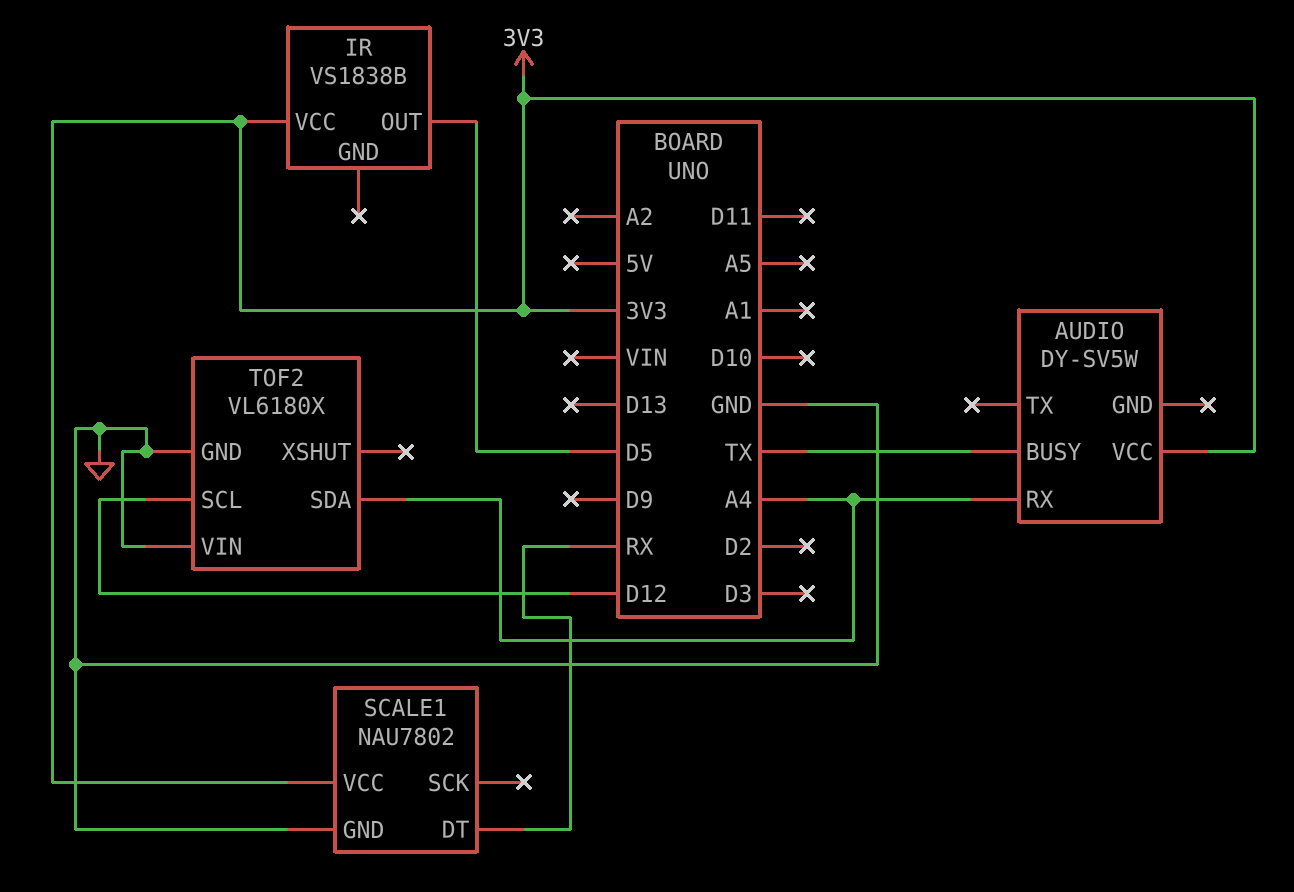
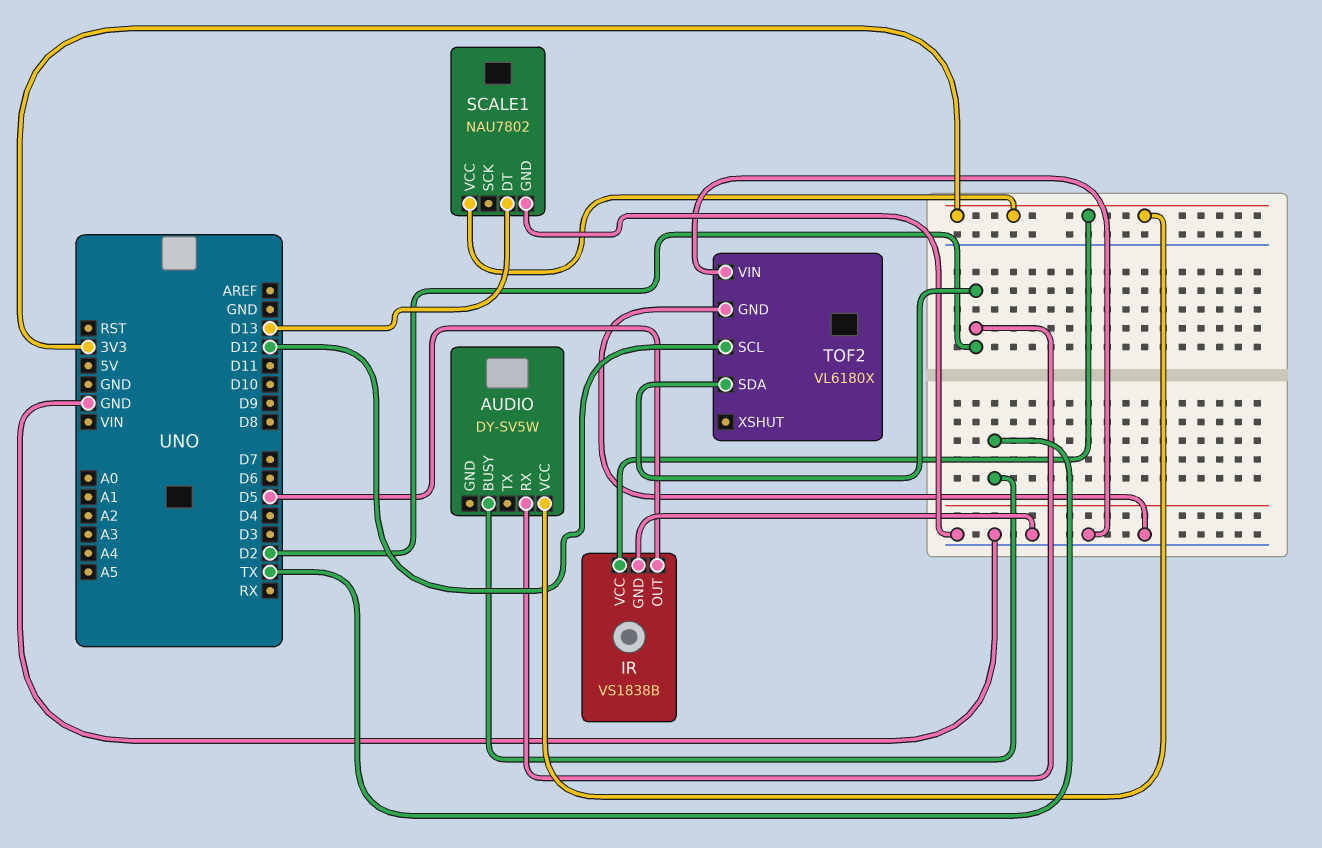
AUDIO pin RX: A4 -> D2
IR pin GND: none -> GND
SCALE1 pin DT: RX -> D13
TOF2 pin SDA: A4 -> D2

